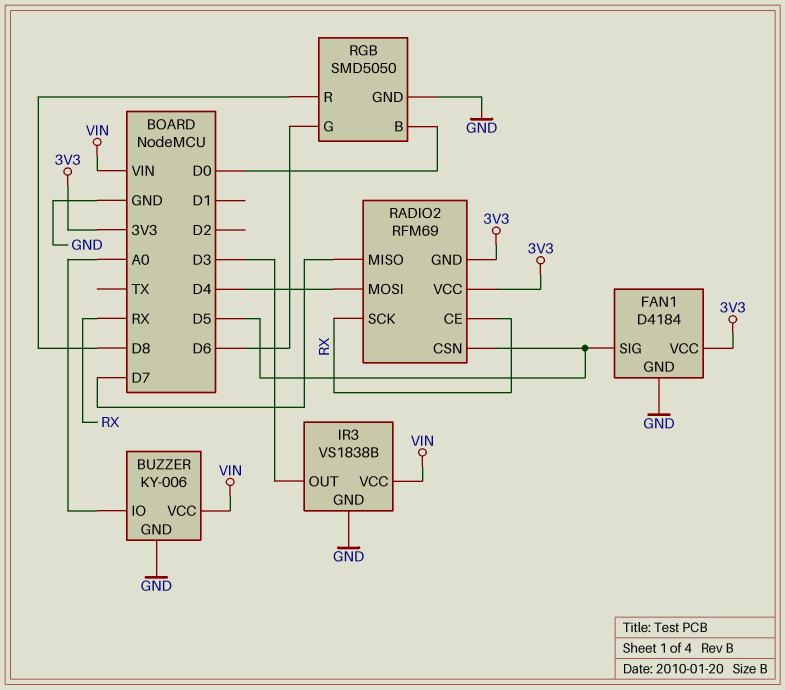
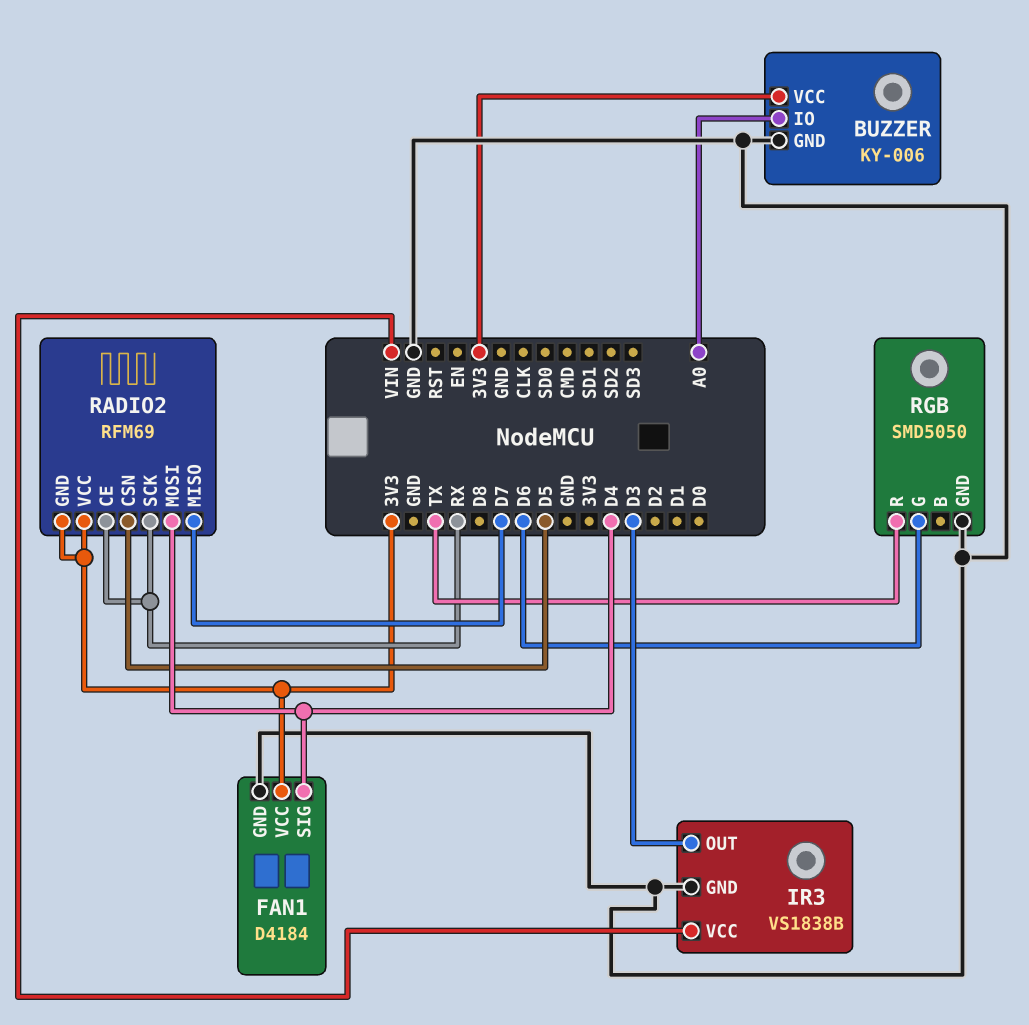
BUZZER pin VCC: VIN -> 3V3
FAN1 pin SIG: D5 -> D4
RGB pin B: D0 -> none
RGB pin R: D8 -> TX

